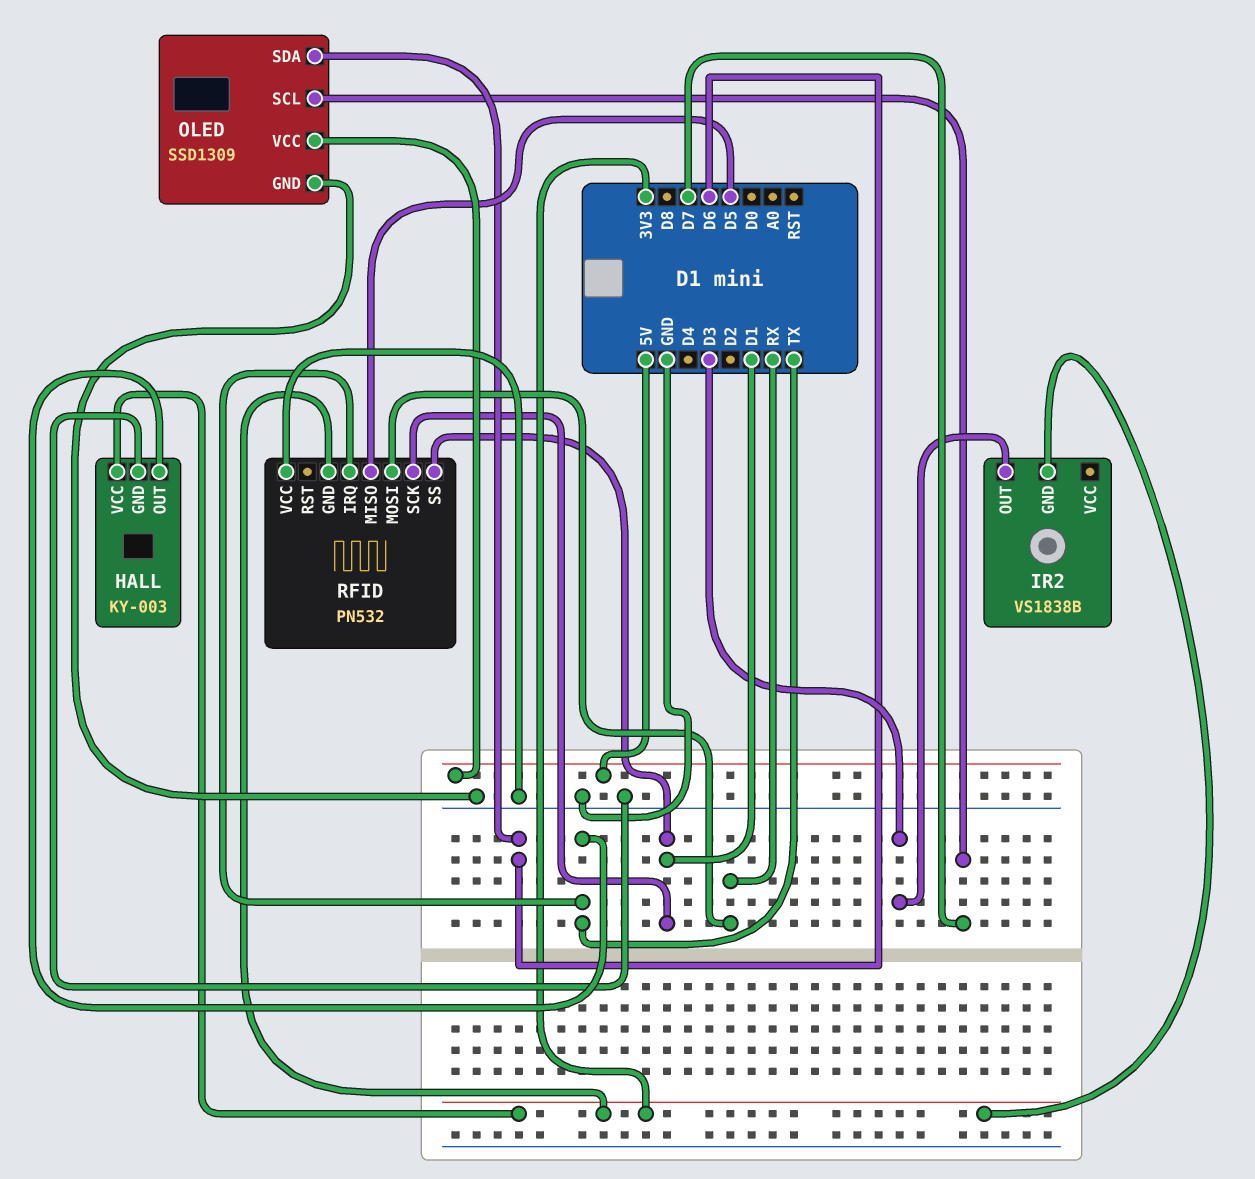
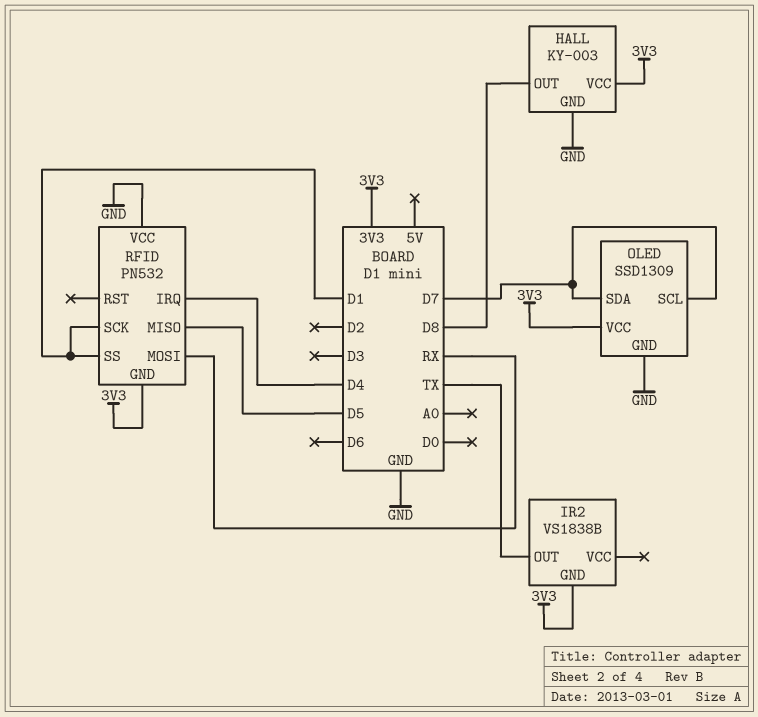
HALL pin OUT: TX -> D8
IR2 pin OUT: D3 -> TX
OLED pin SDA: D6 -> D7
OLED pin VCC: 5V -> 3V3
RFID pin IRQ: TX -> D4

